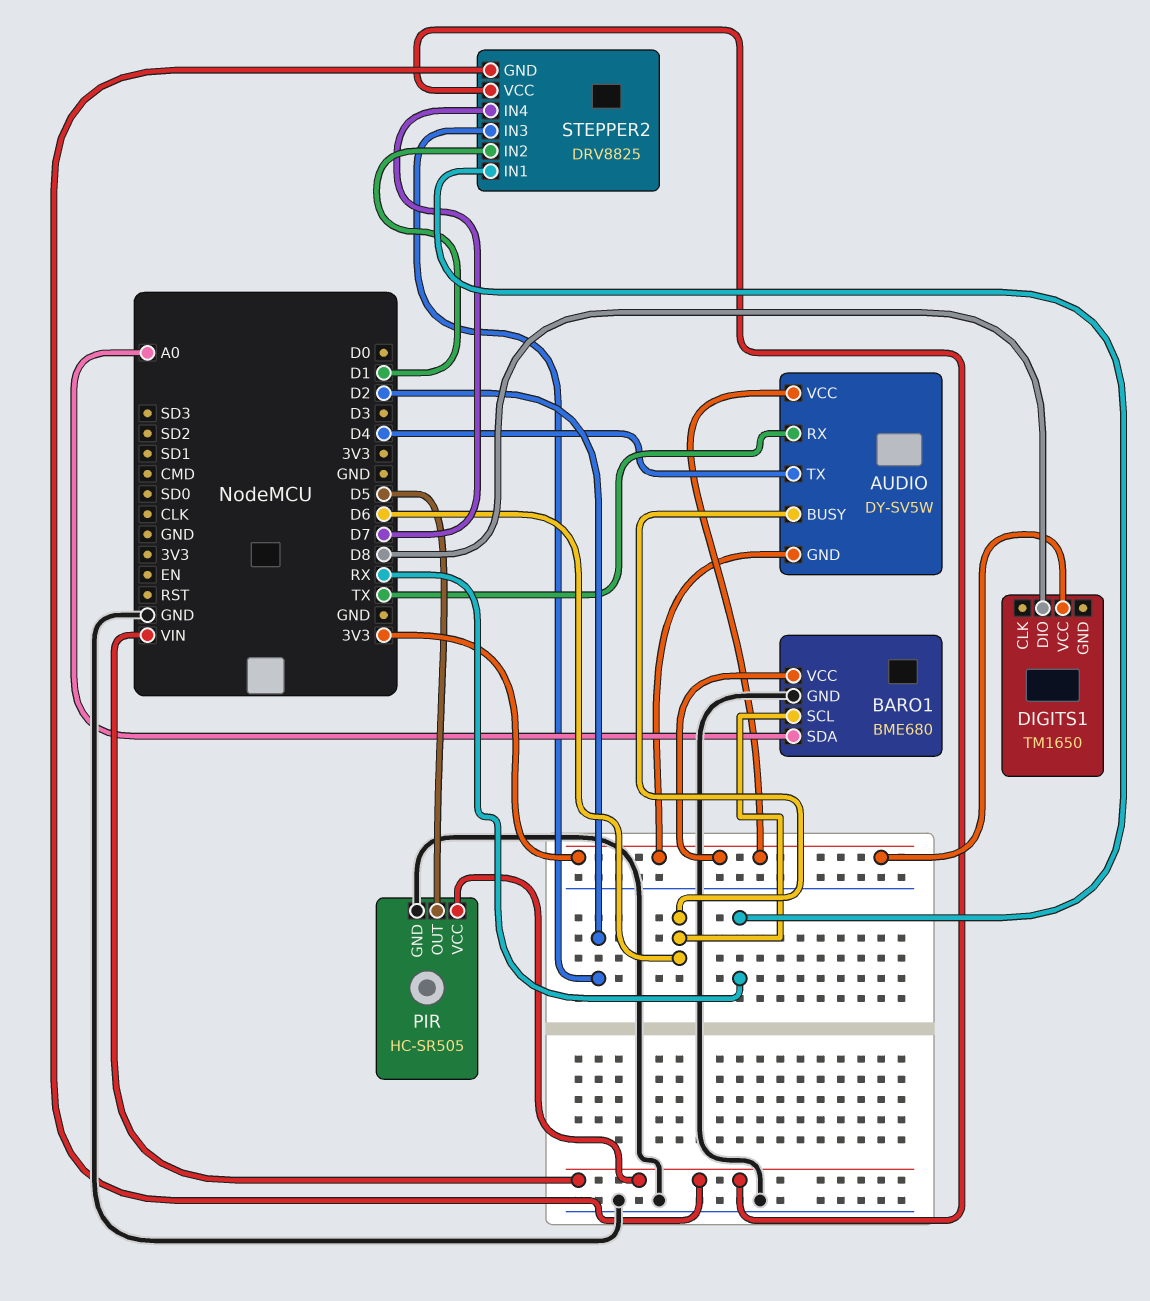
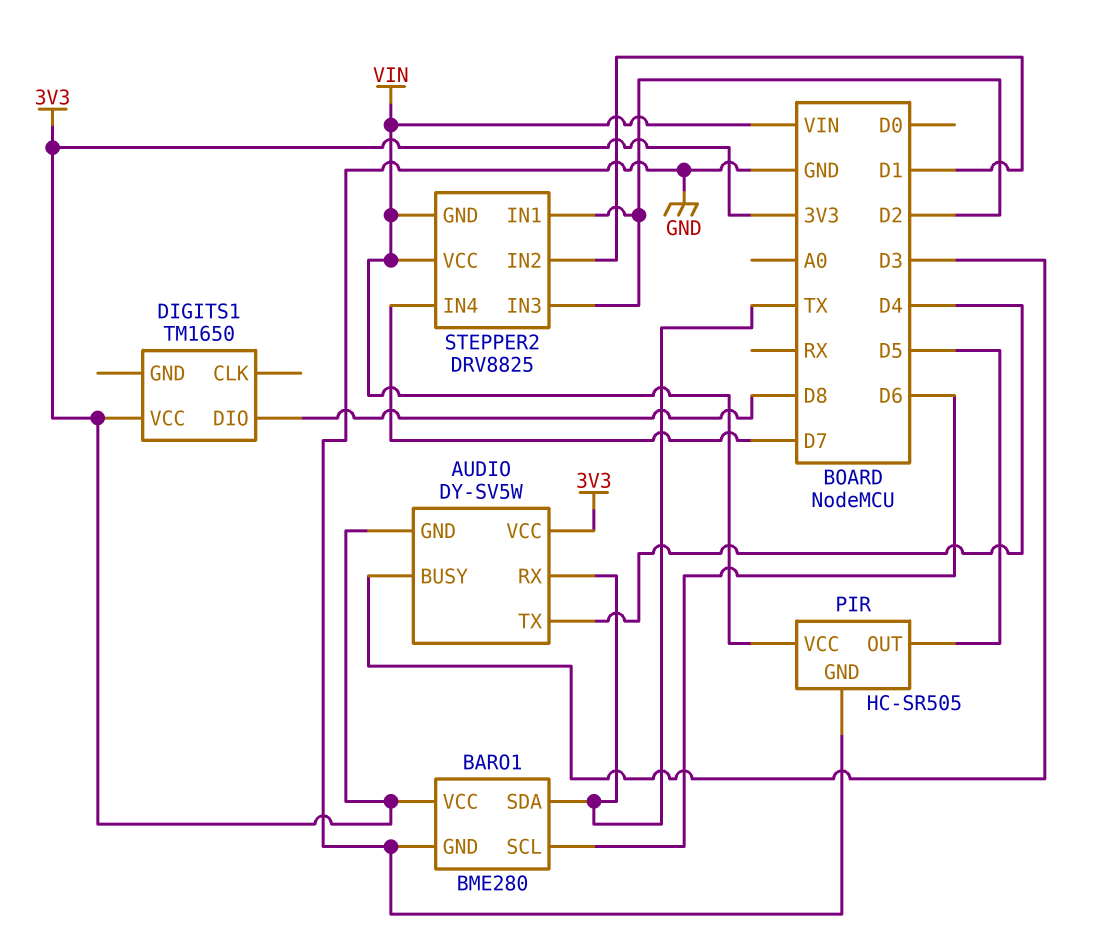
AUDIO pin BUSY: D6 -> D3
BARO1: BME680 -> BME280
BARO1 pin SDA: A0 -> TX
STEPPER2 pin IN1: RX -> D2

